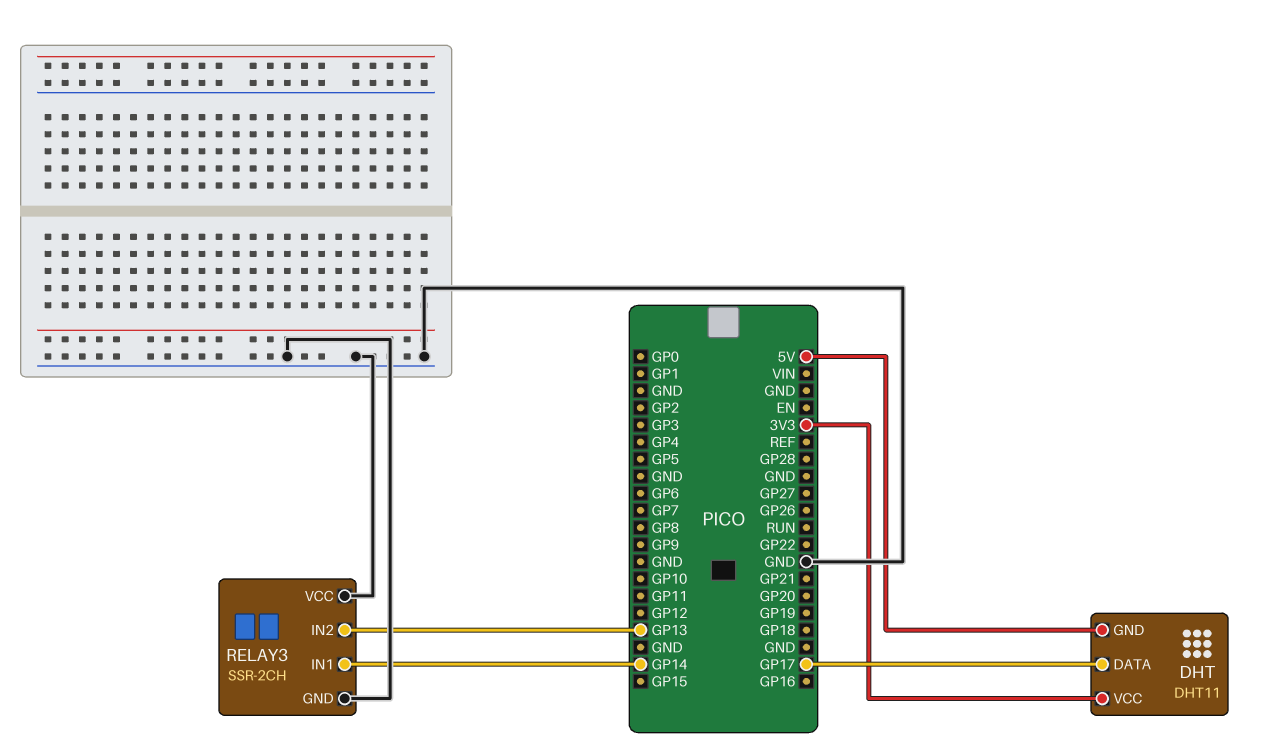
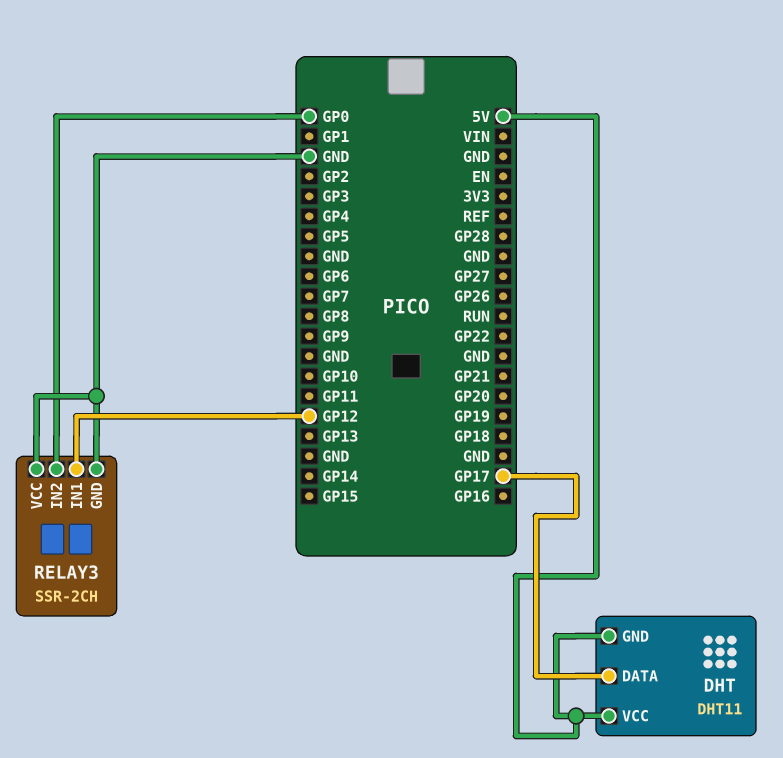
DHT pin VCC: 3V3 -> 5V
RELAY3 pin IN1: GP14 -> GP12
RELAY3 pin IN2: GP13 -> GP0

